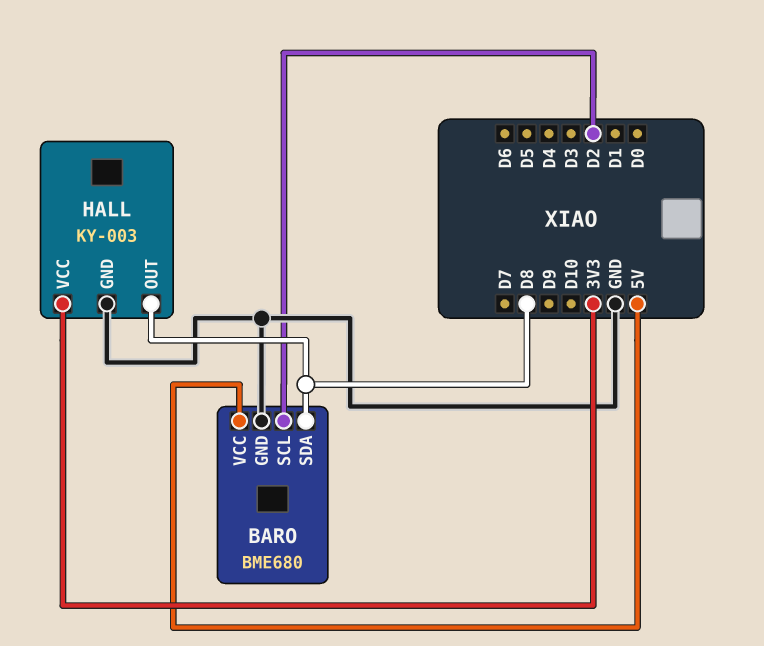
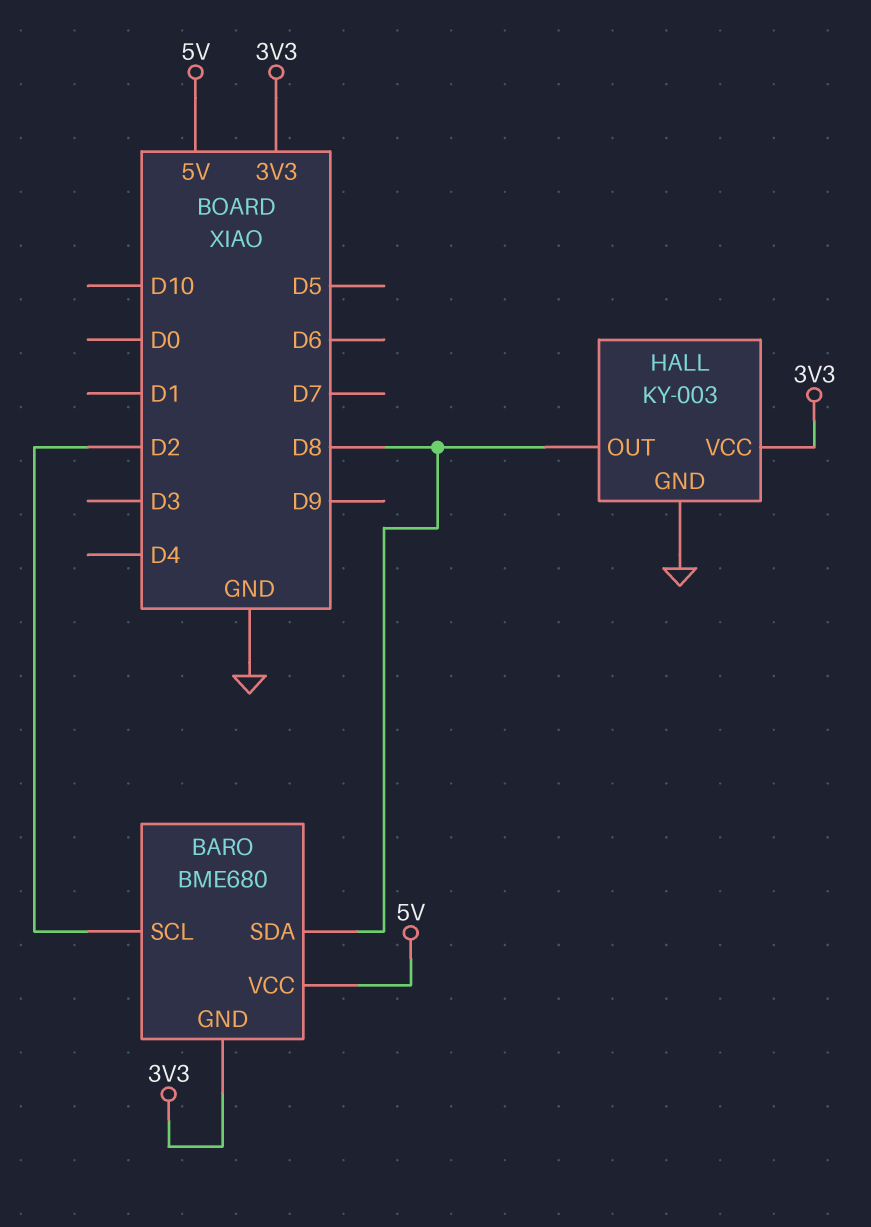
BARO pin GND: GND -> 3V3

